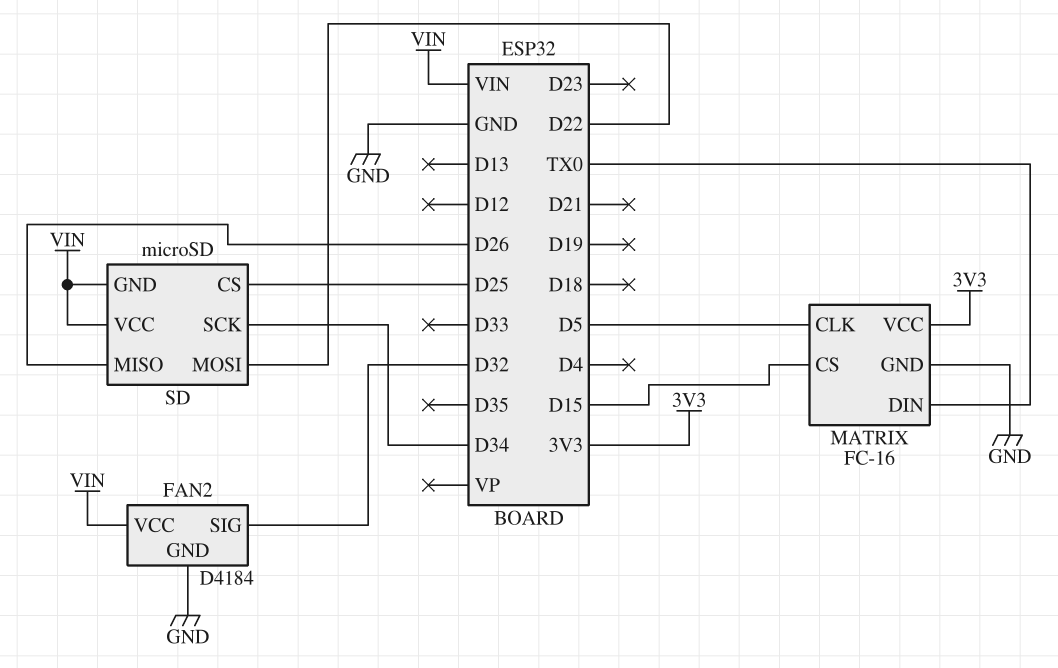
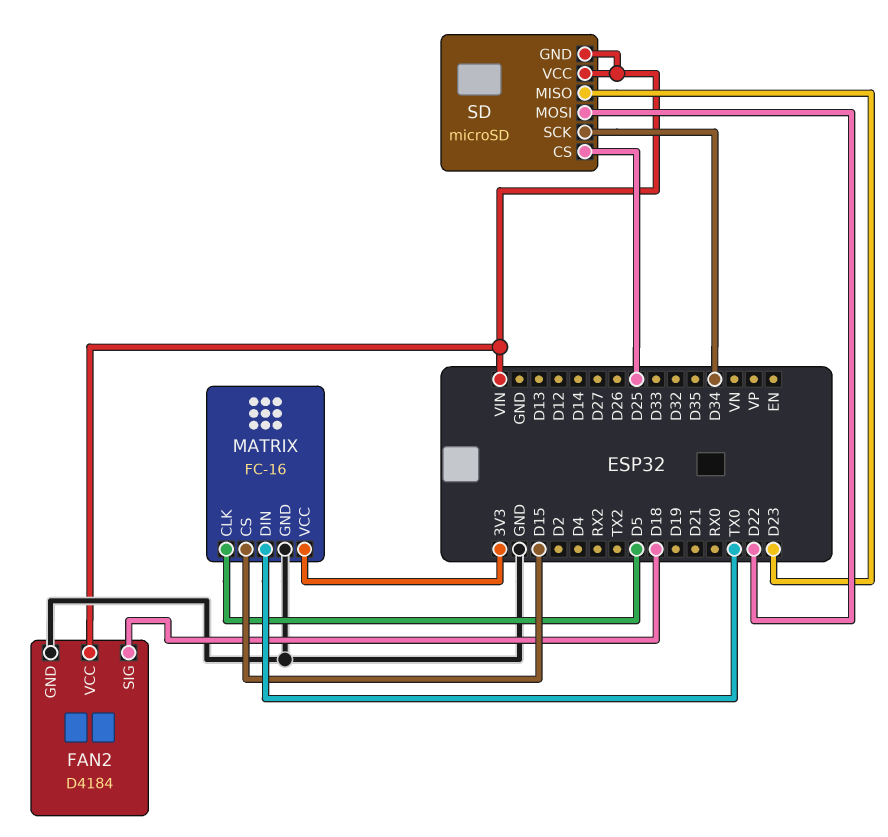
FAN2 pin SIG: D32 -> D18
SD pin MISO: D26 -> D23

